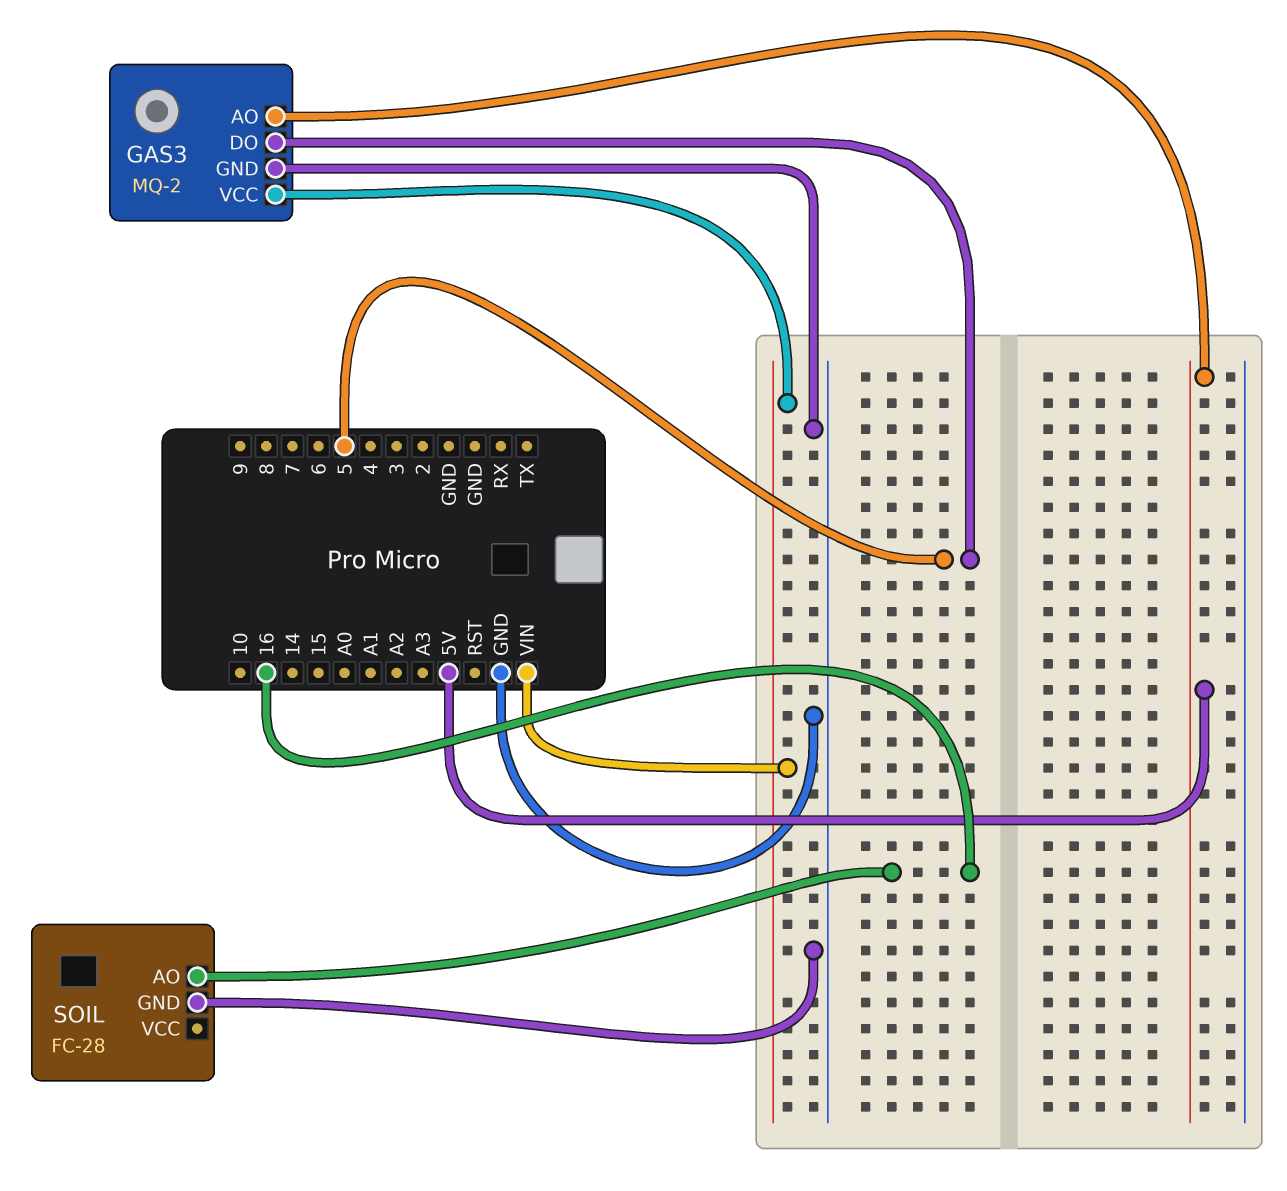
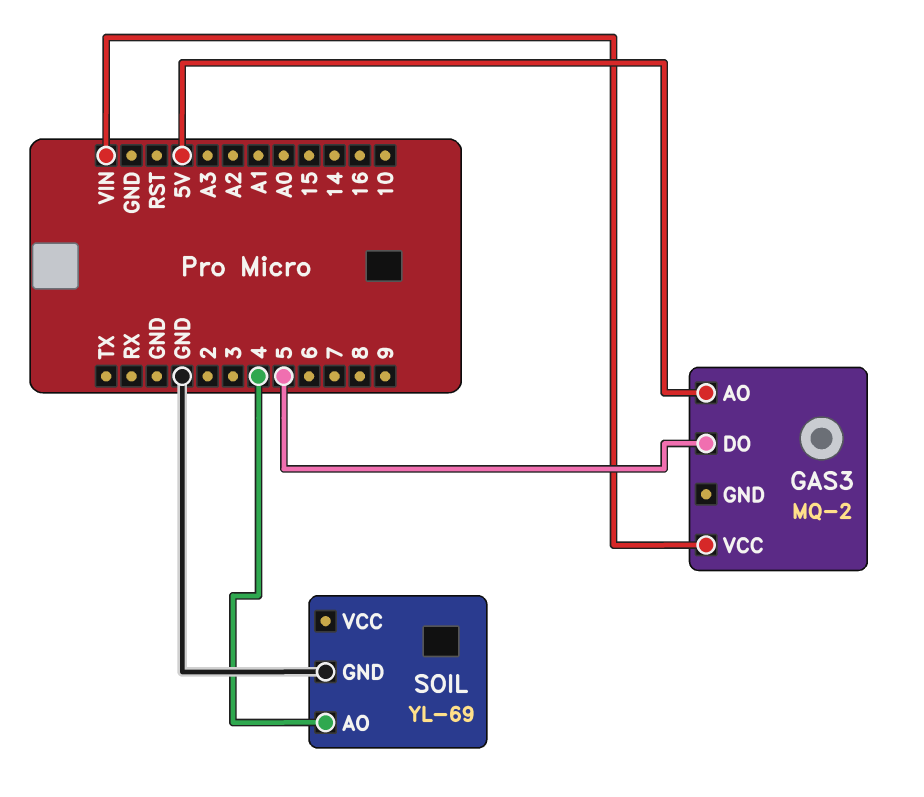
GAS3 pin GND: GND -> none
SOIL: FC-28 -> YL-69
SOIL pin AO: 16 -> 4

